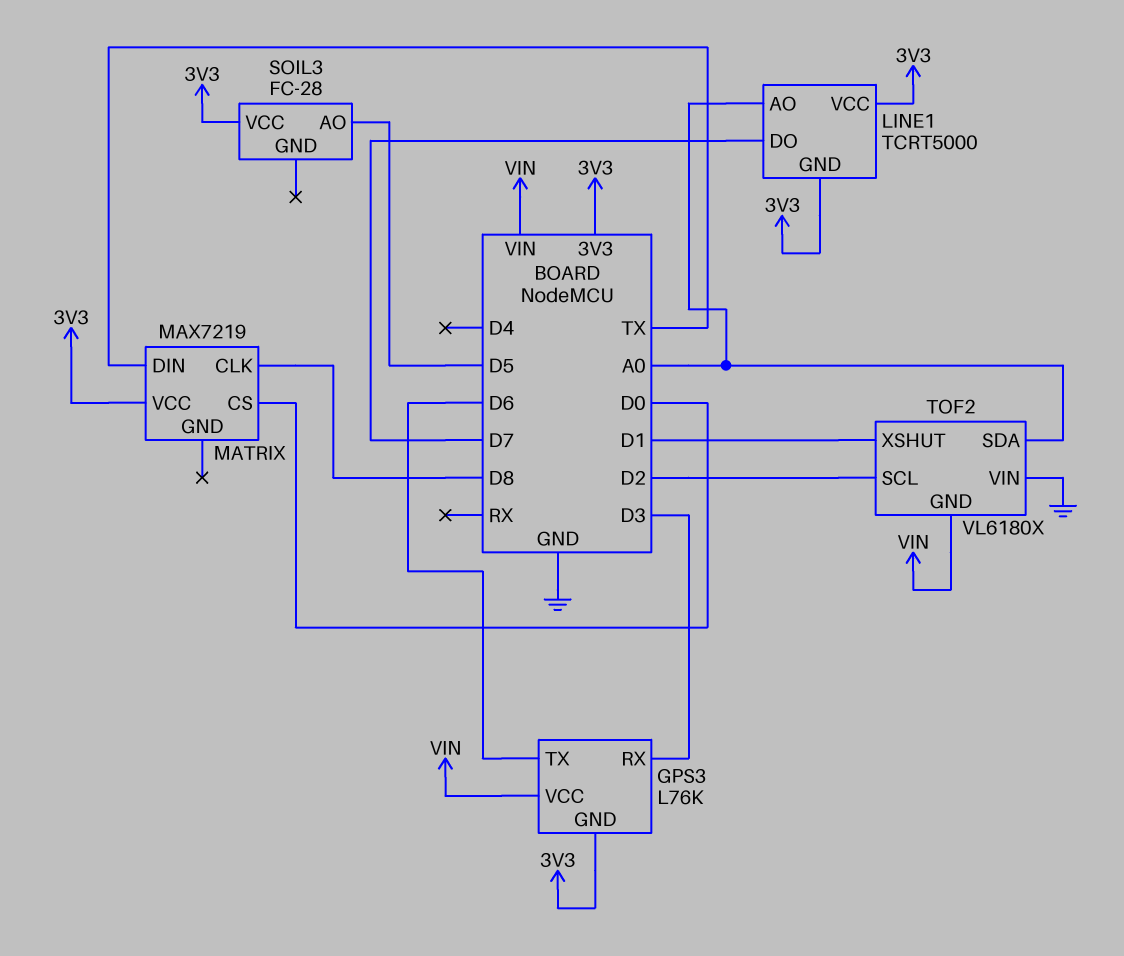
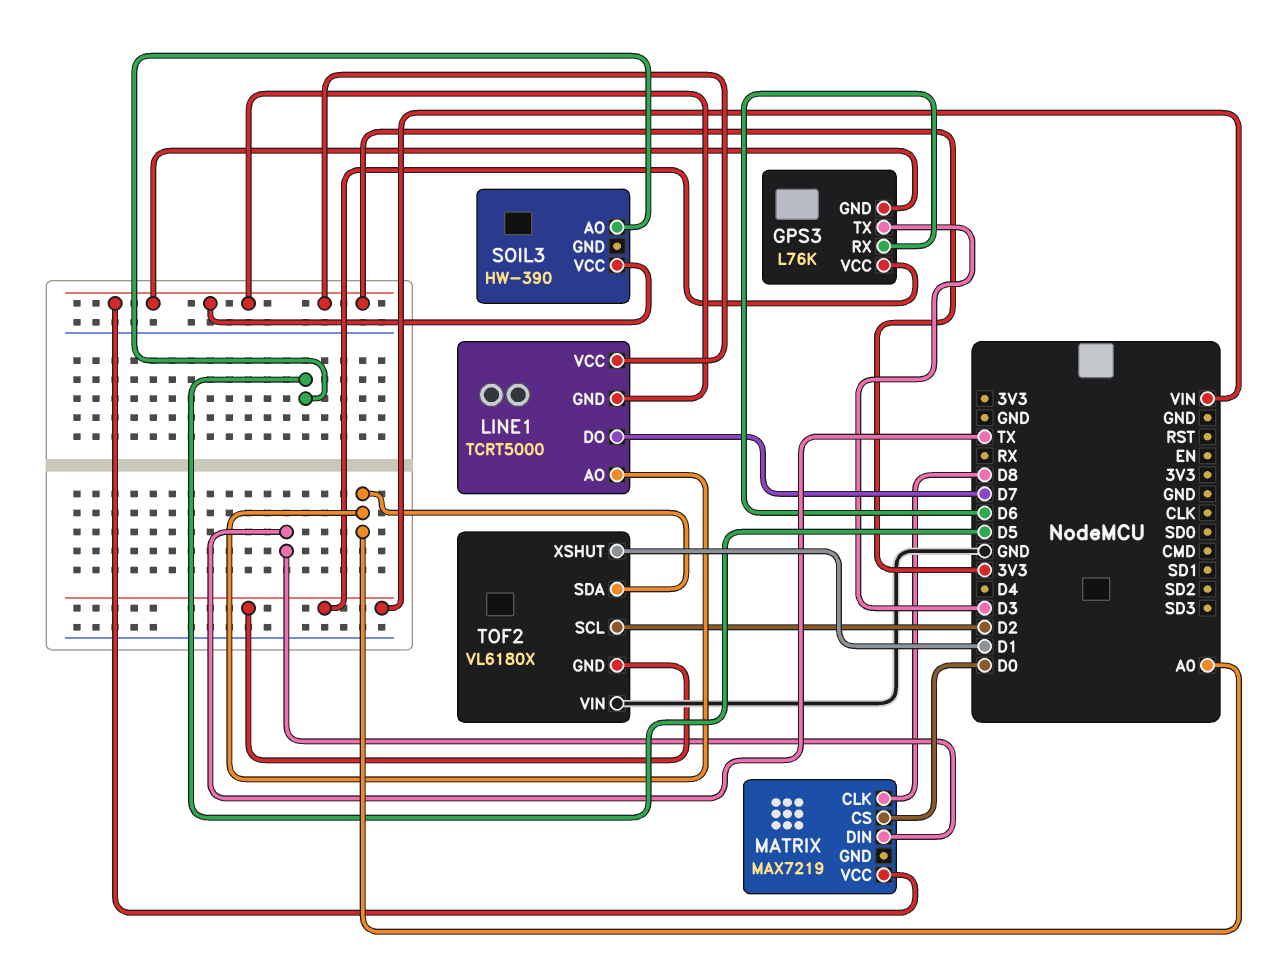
GPS3 pin RX: D3 -> D6
GPS3 pin TX: D6 -> D3
SOIL3: FC-28 -> HW-390

